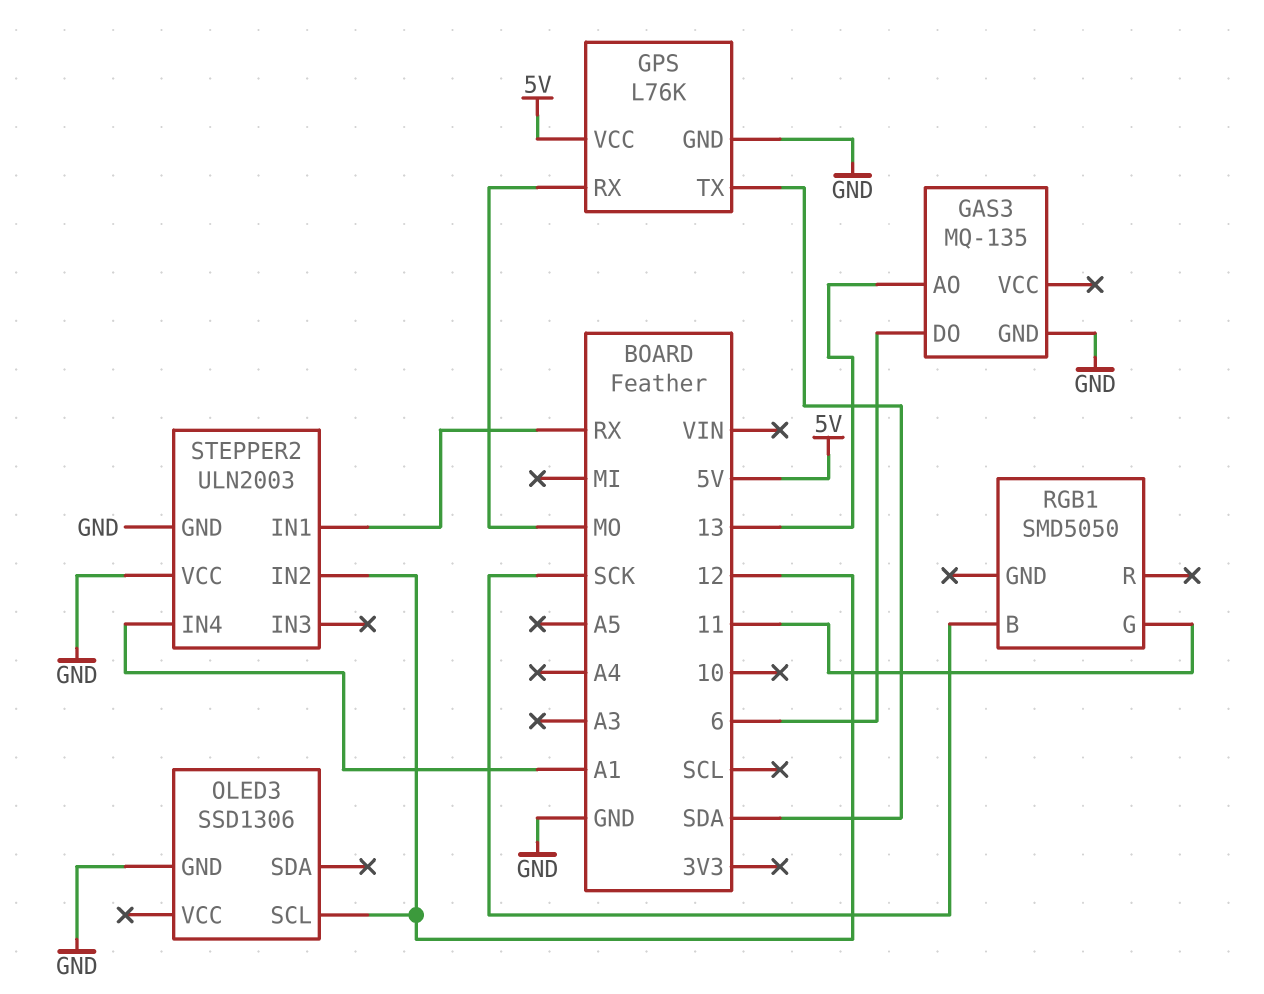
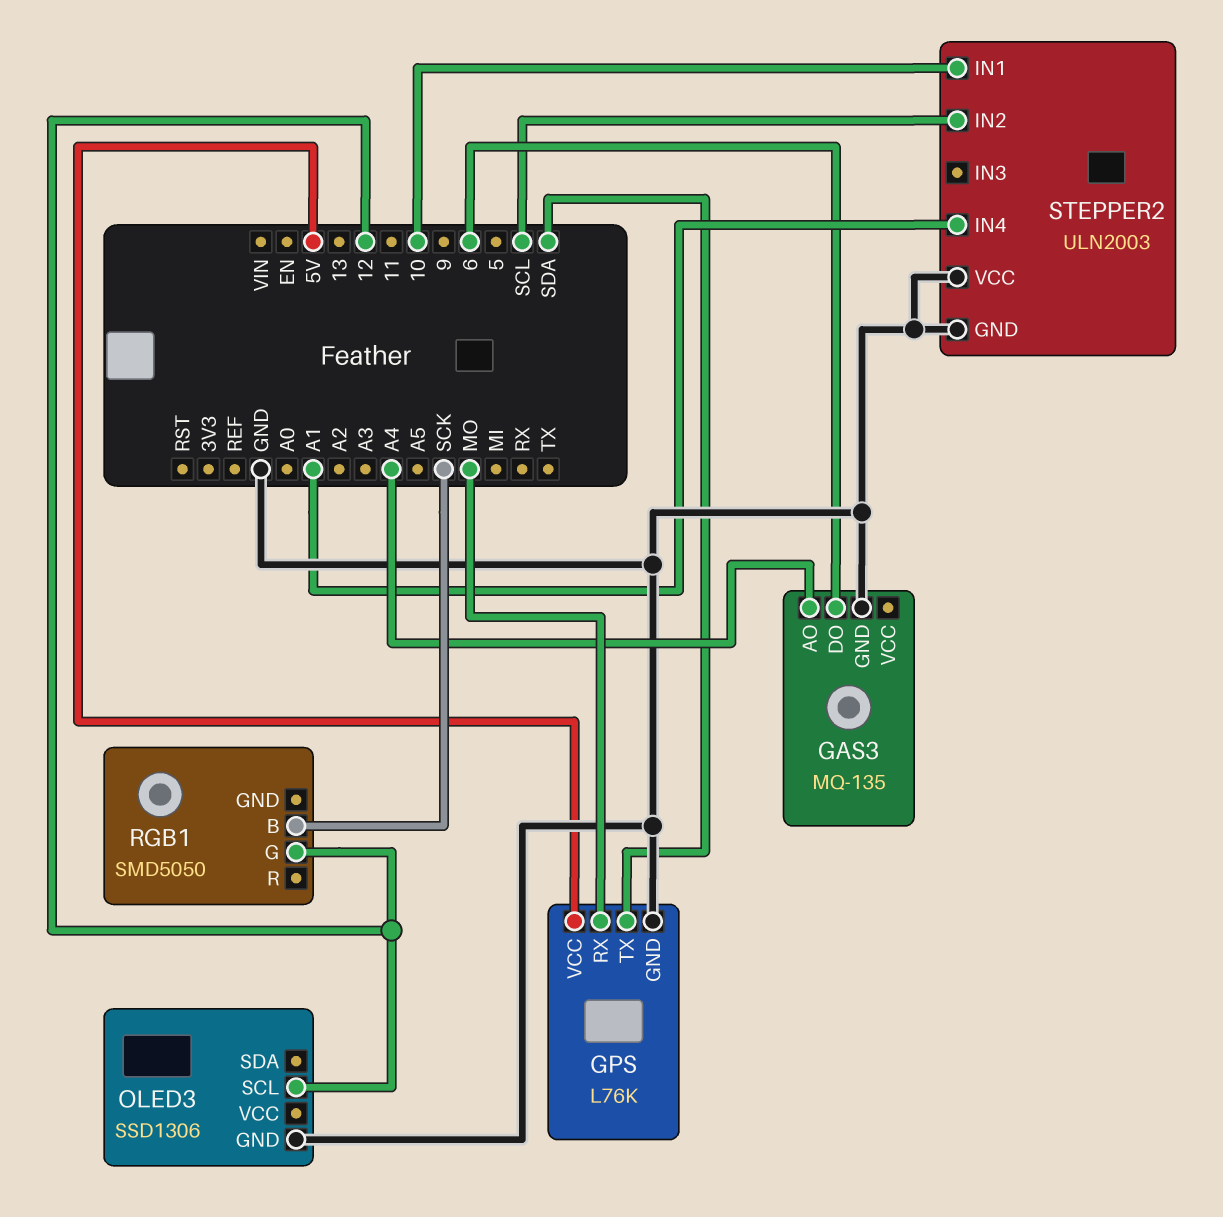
GAS3 pin AO: 13 -> A4
RGB1 pin G: 11 -> 12
STEPPER2 pin IN1: RX -> 10
STEPPER2 pin IN2: 12 -> SCL

